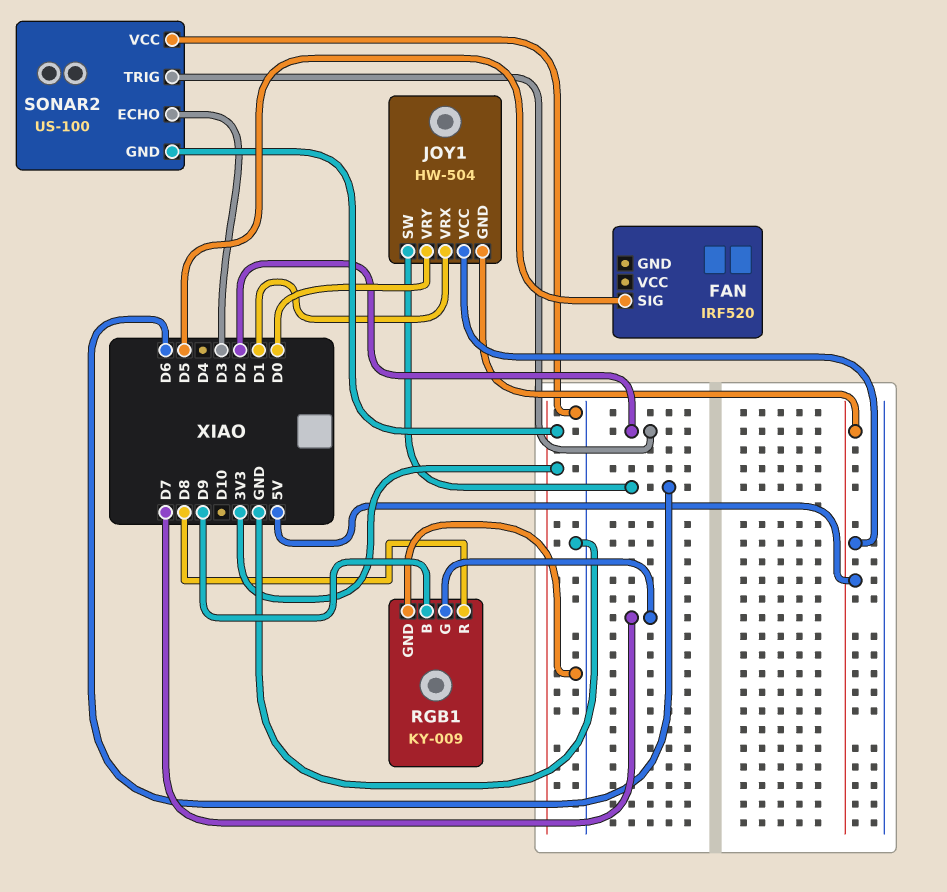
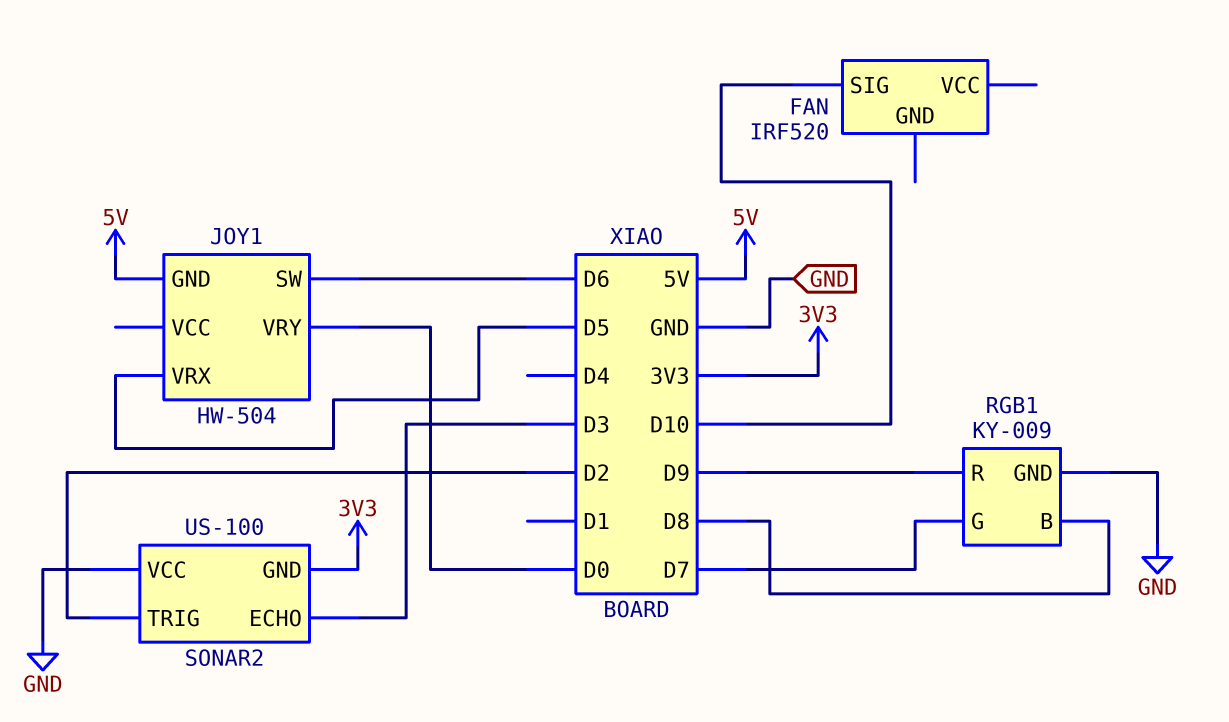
FAN pin SIG: D5 -> D10
JOY1 pin VCC: 5V -> none
JOY1 pin VRX: D1 -> D5
RGB1 pin B: D9 -> D8
RGB1 pin R: D8 -> D9

